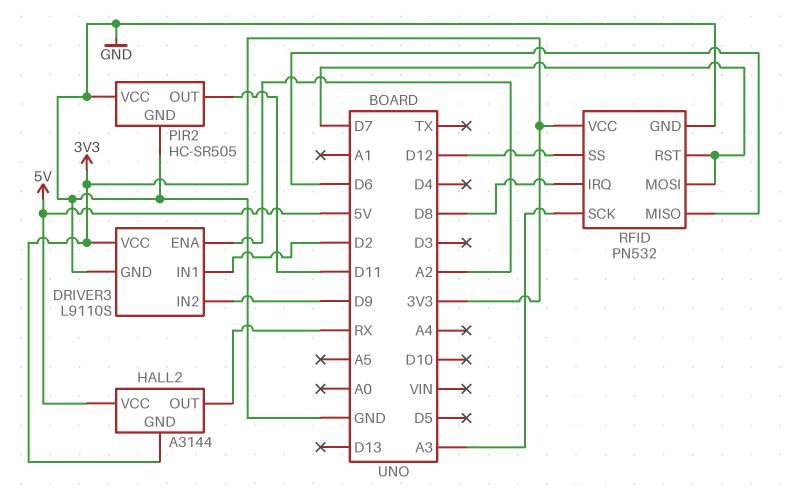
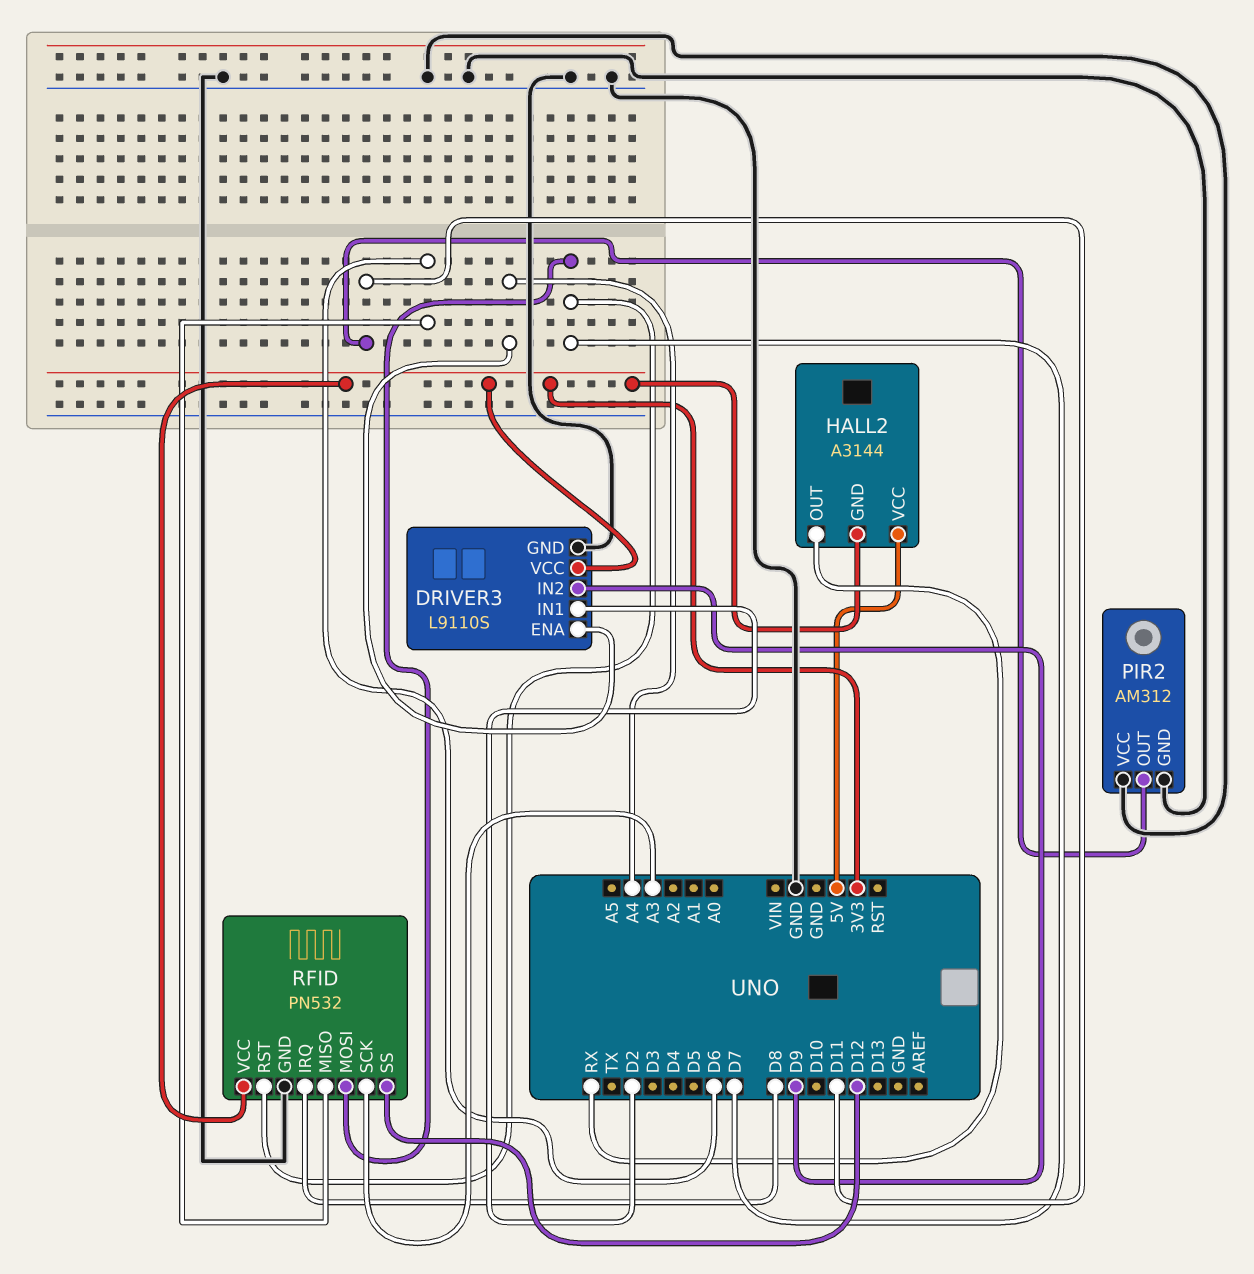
DRIVER3 pin ENA: A2 -> A4
PIR2: HC-SR505 -> AM312

